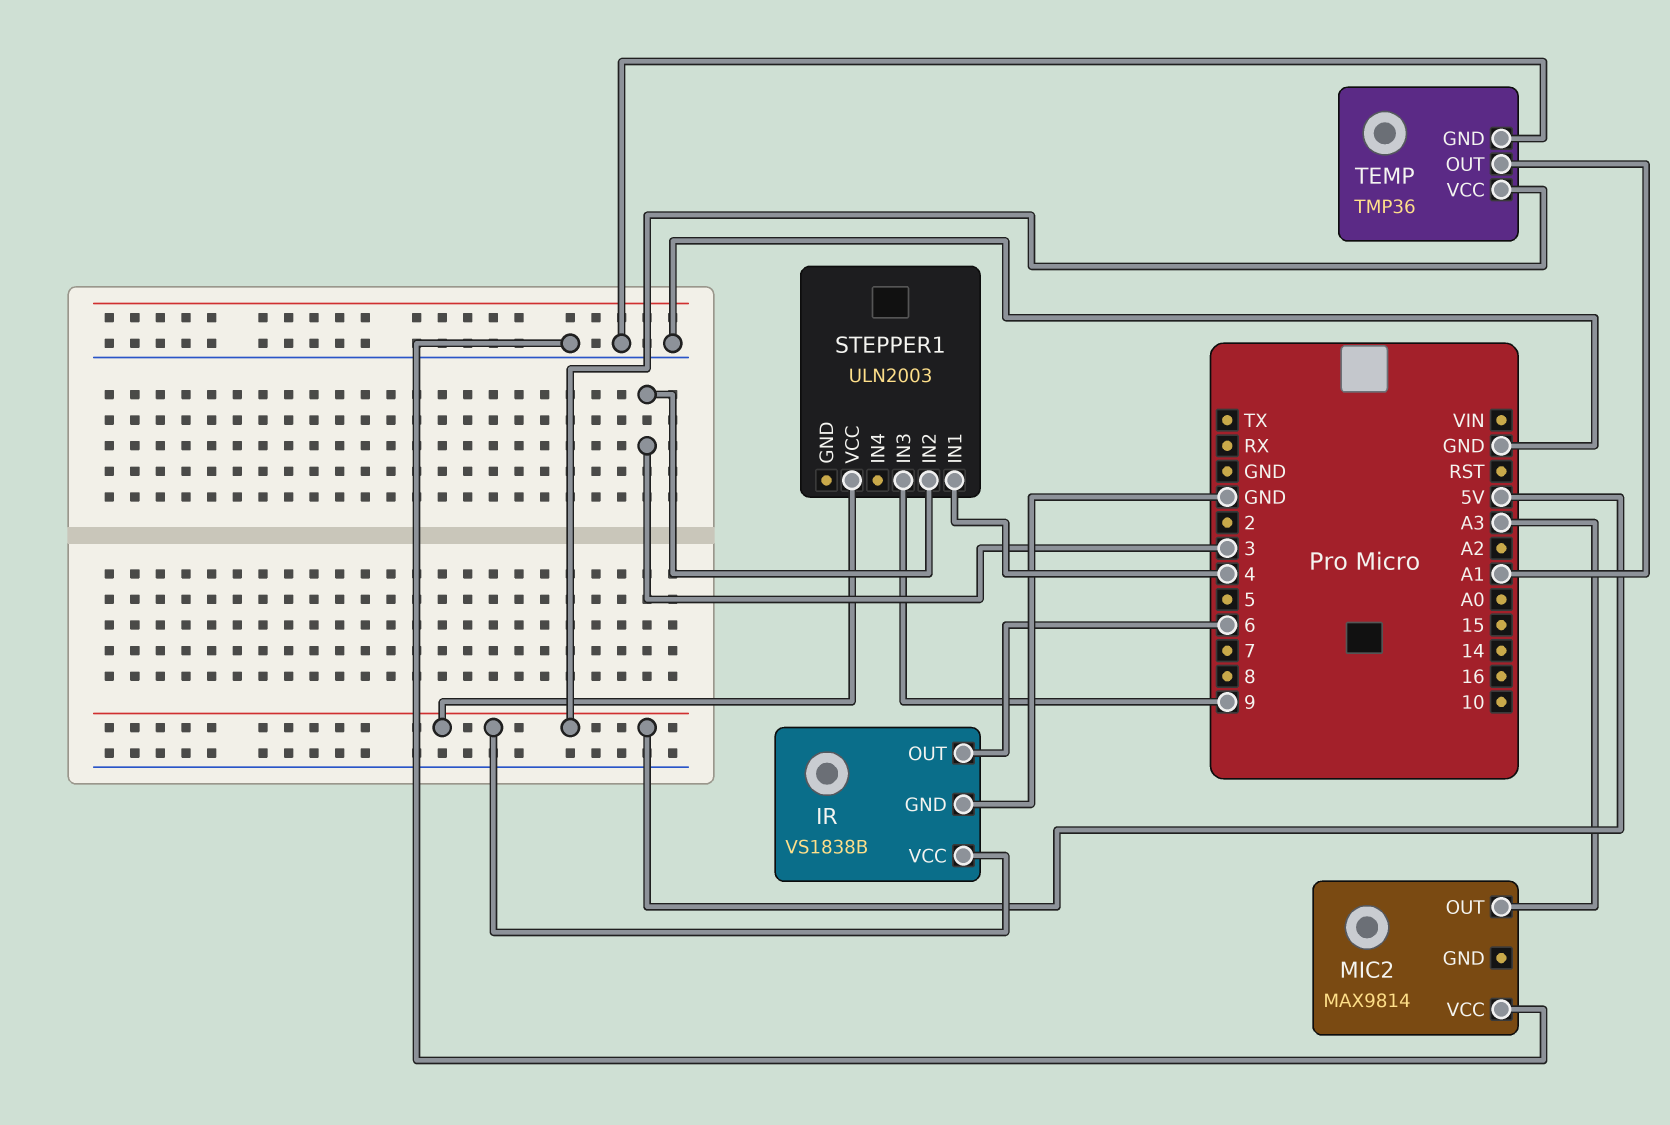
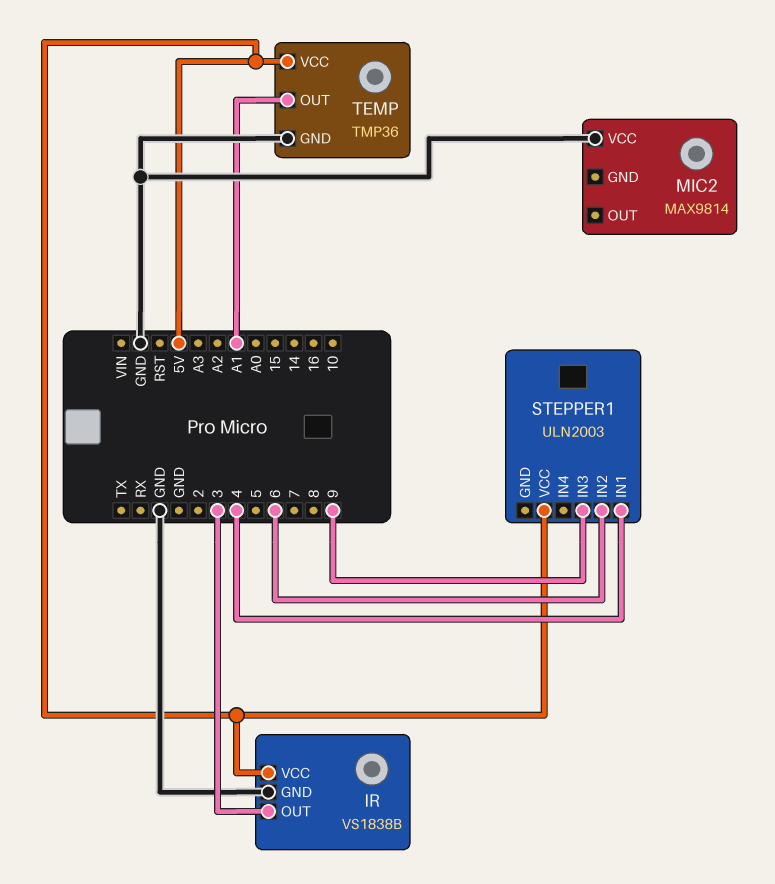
IR pin OUT: 6 -> 3
MIC2 pin OUT: A3 -> none
STEPPER1 pin IN2: 3 -> 6

